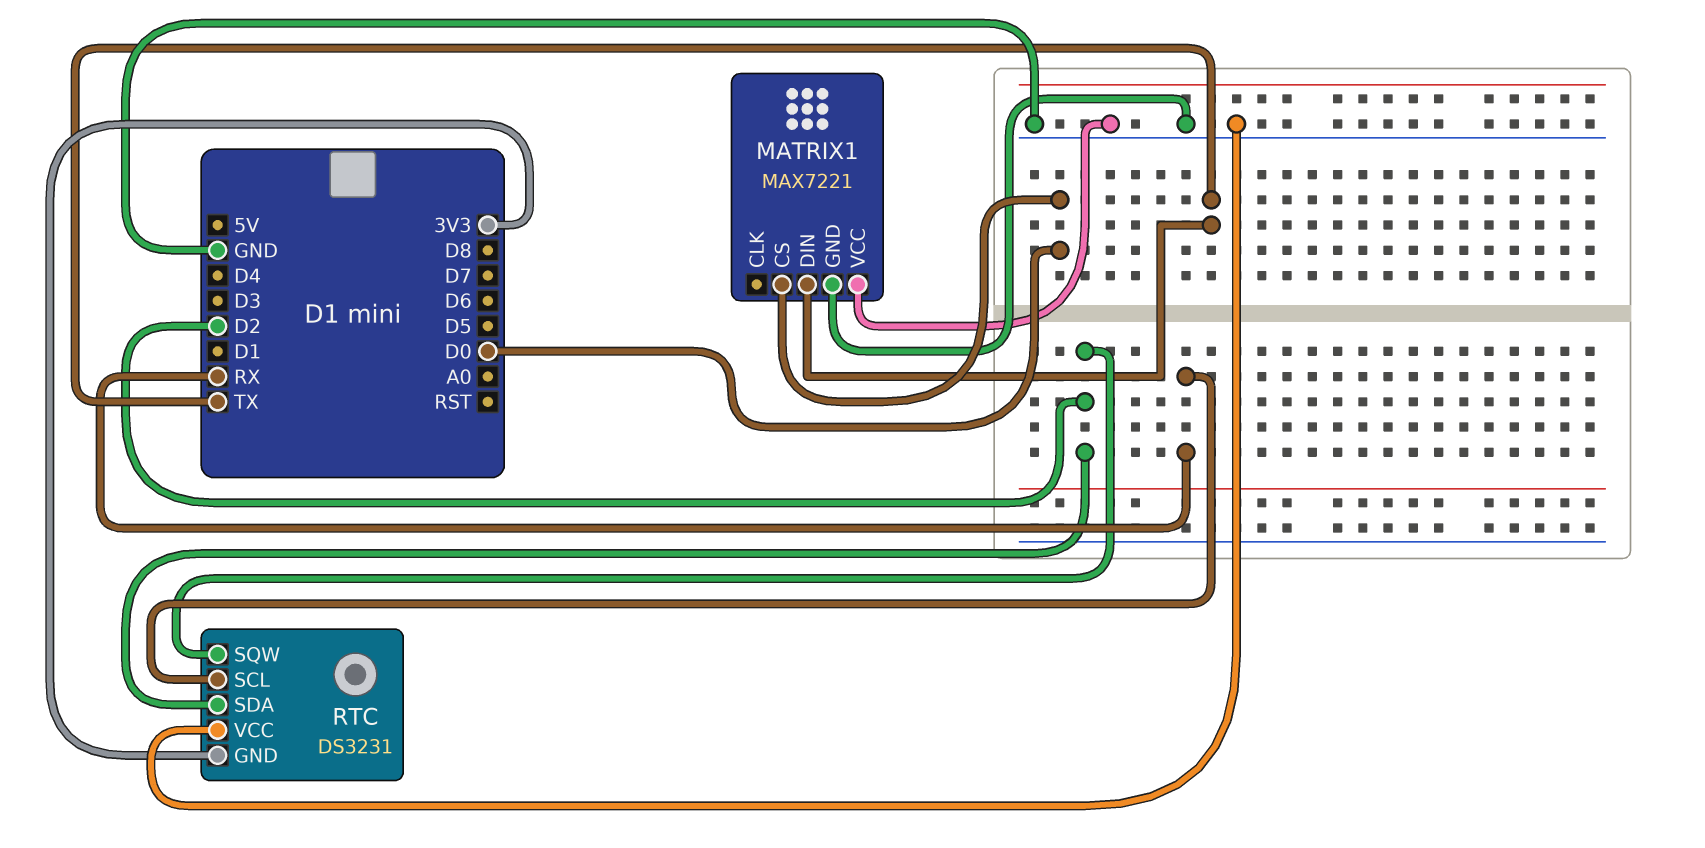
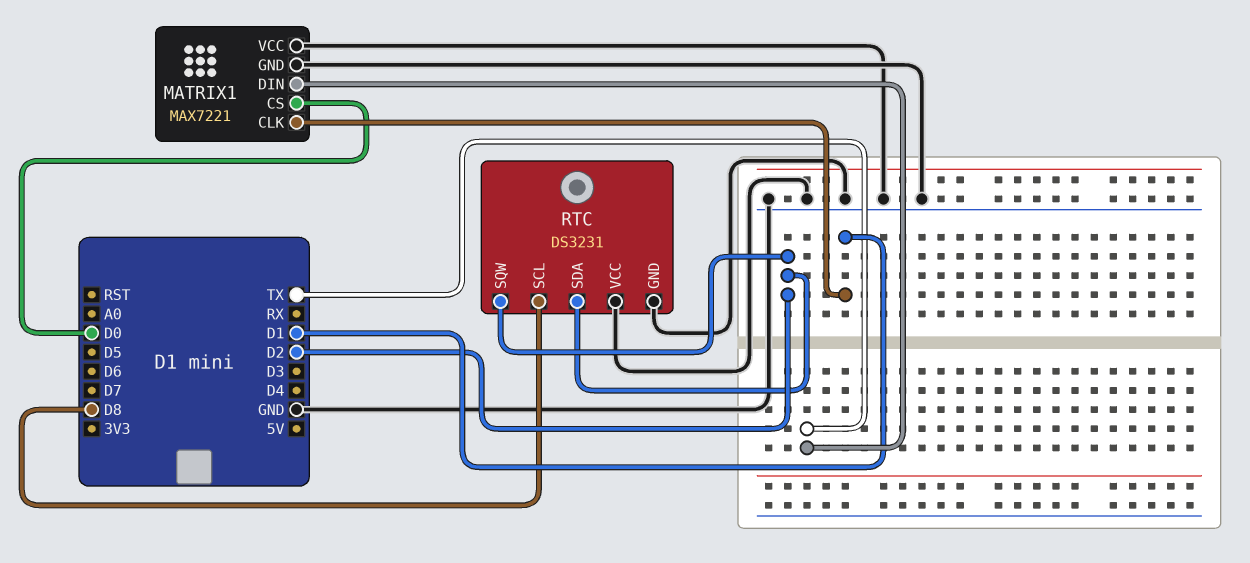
MATRIX1 pin CLK: none -> D1
RTC pin GND: 3V3 -> GND
RTC pin SCL: RX -> D8

